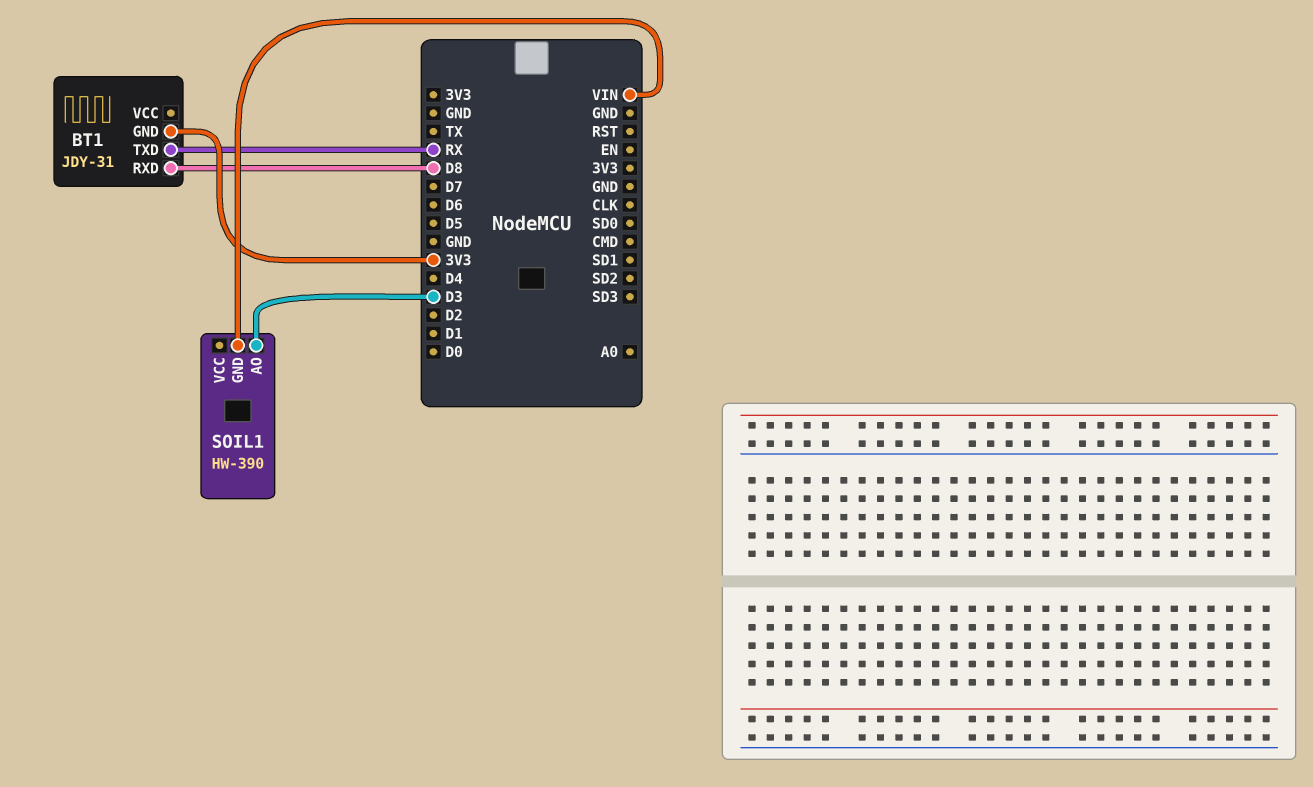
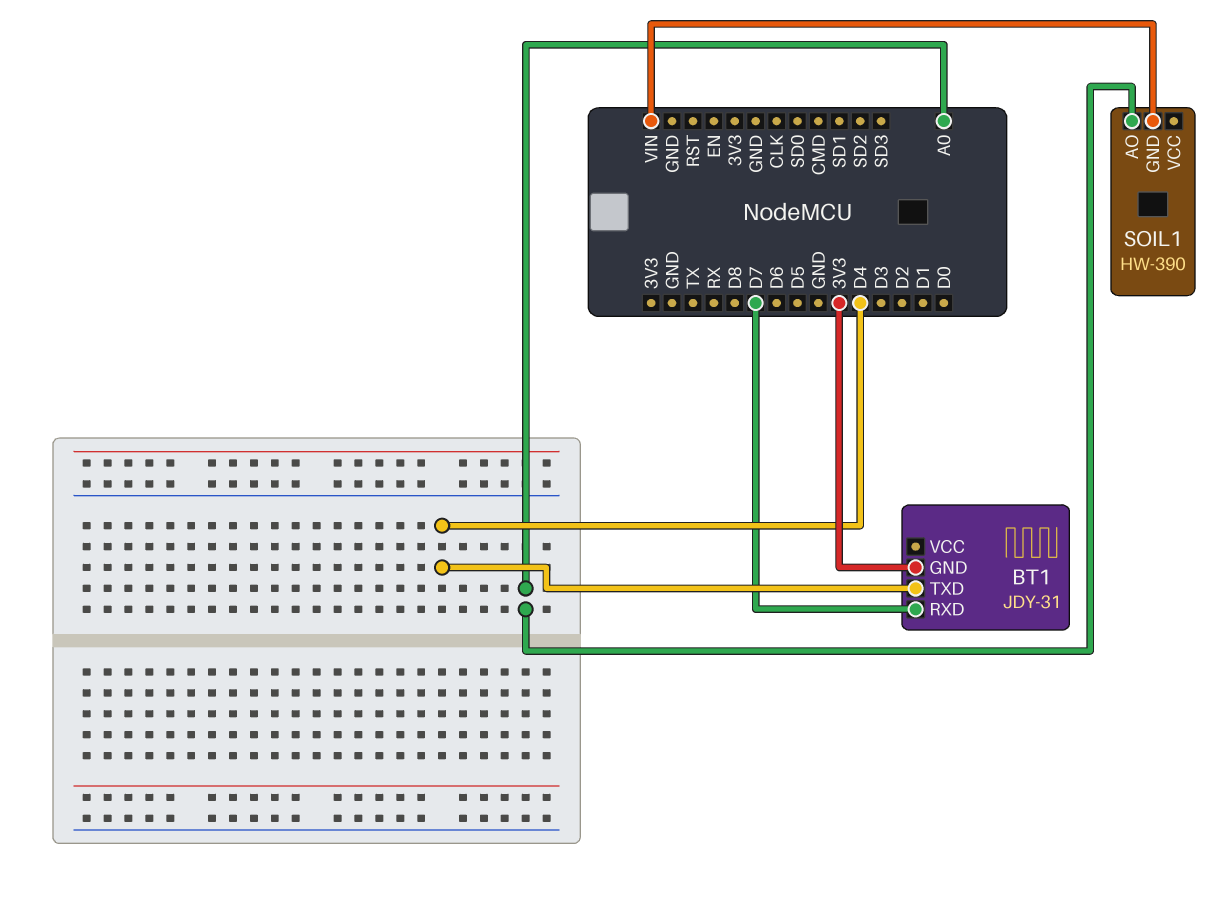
BT1 pin RXD: D8 -> D7
BT1 pin TXD: RX -> D4
SOIL1 pin AO: D3 -> A0

